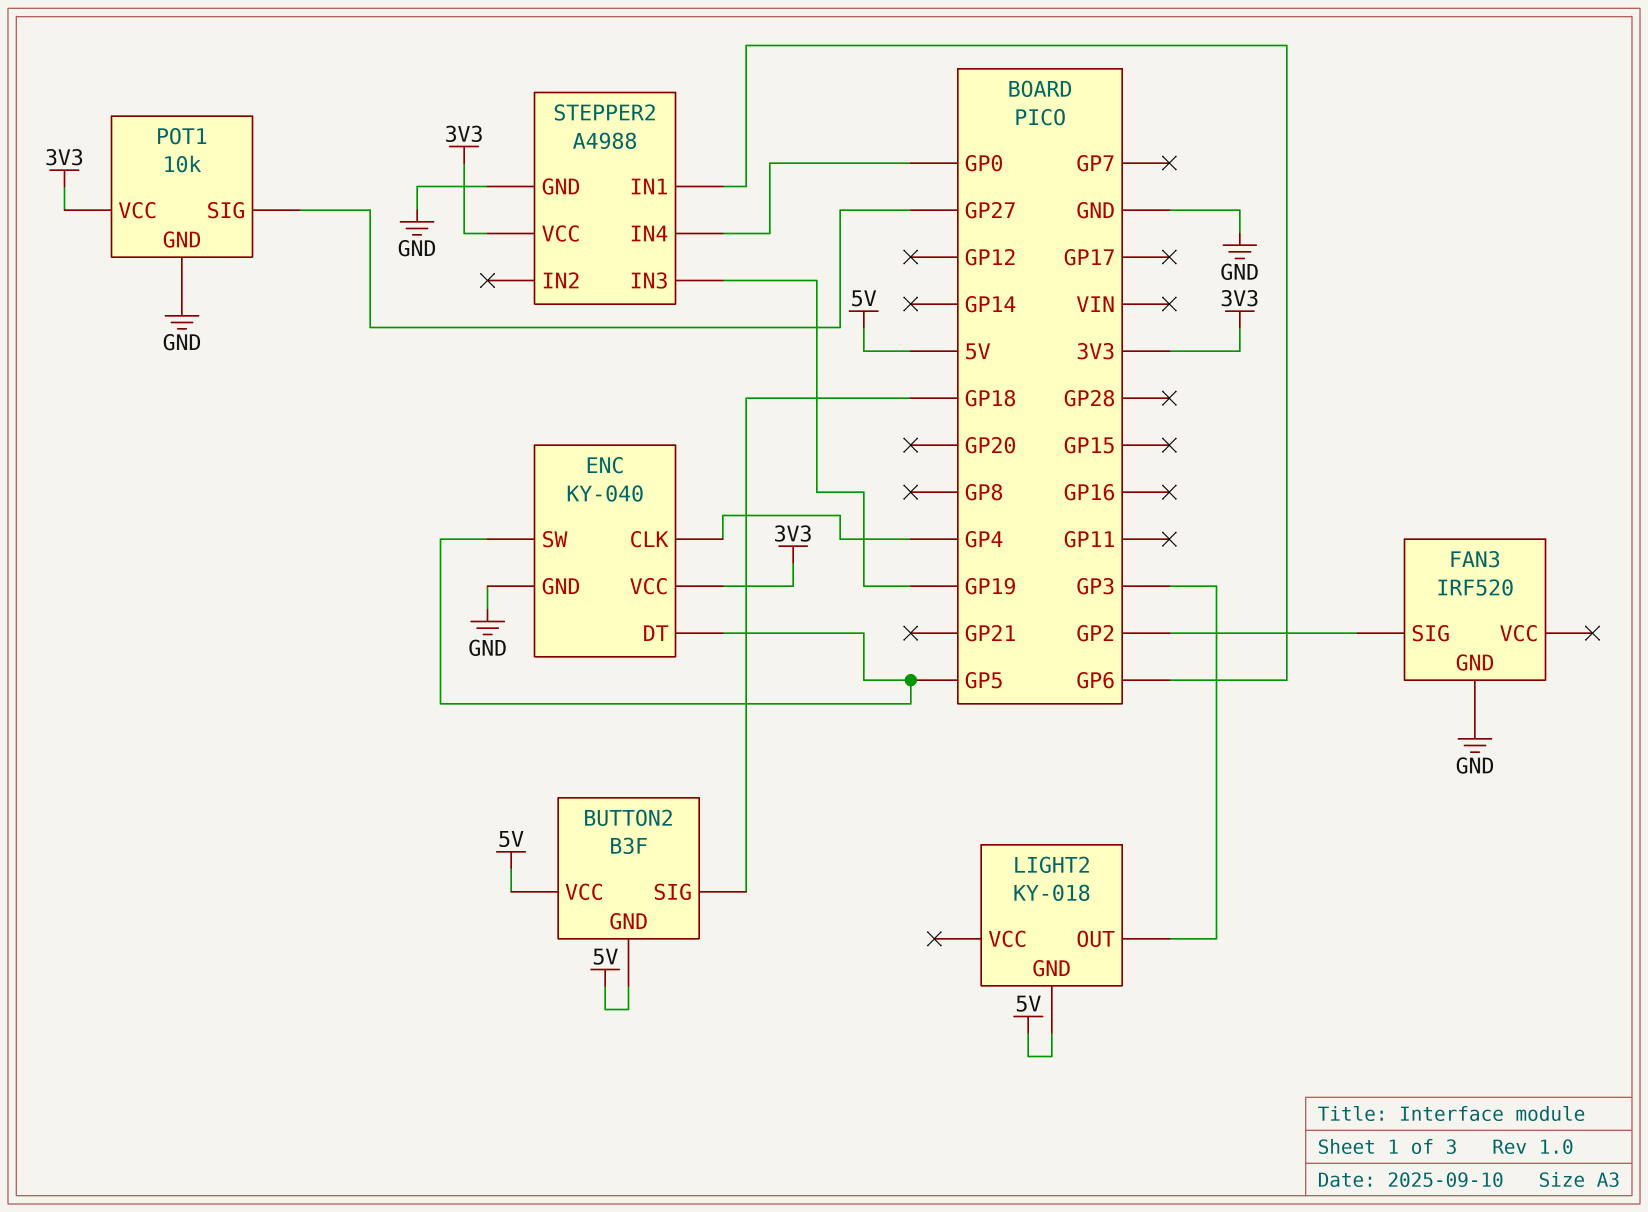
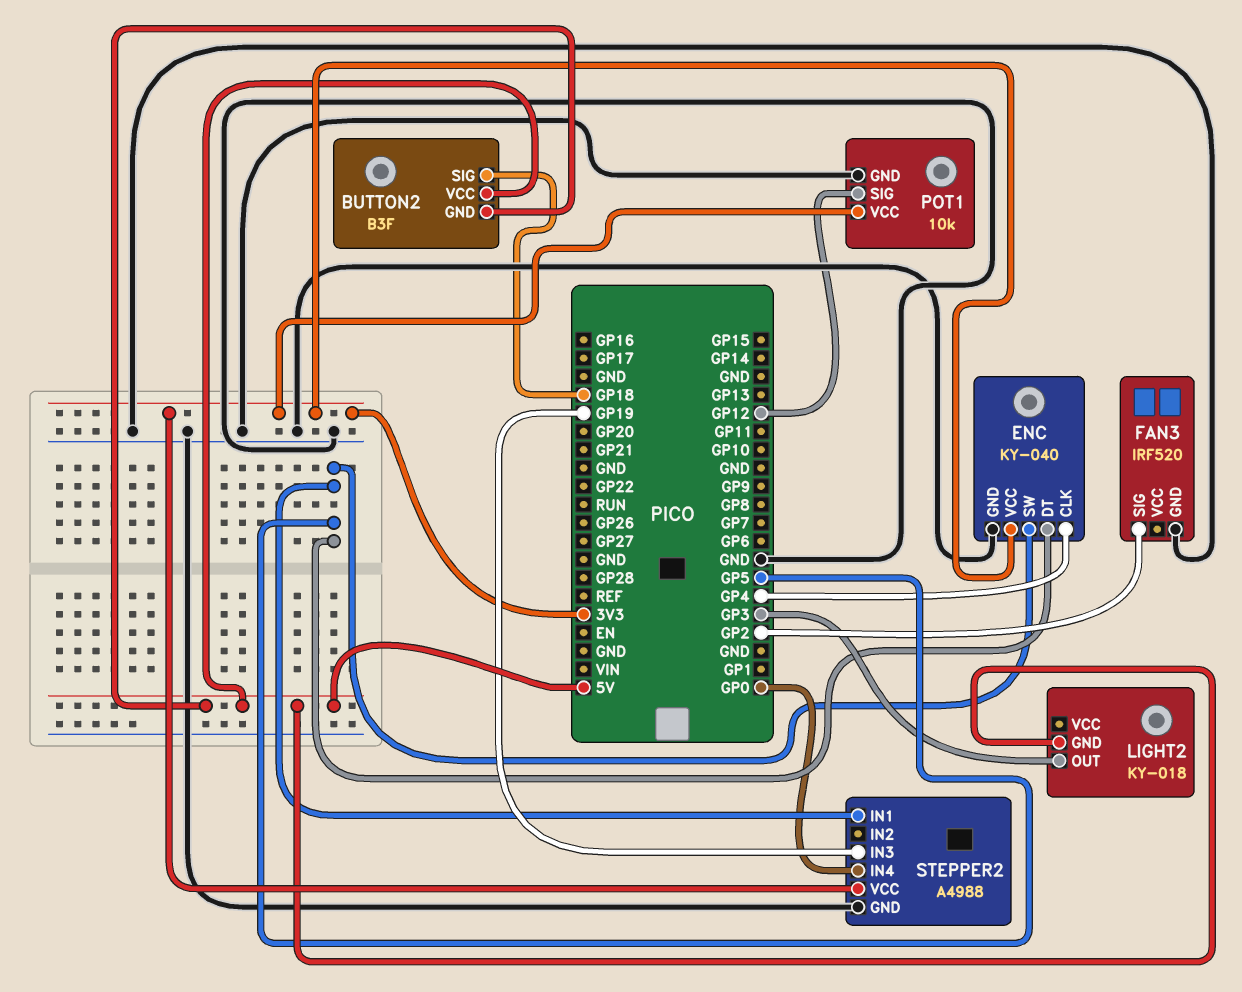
POT1 pin SIG: GP27 -> GP12
STEPPER2 pin IN1: GP6 -> GP5

